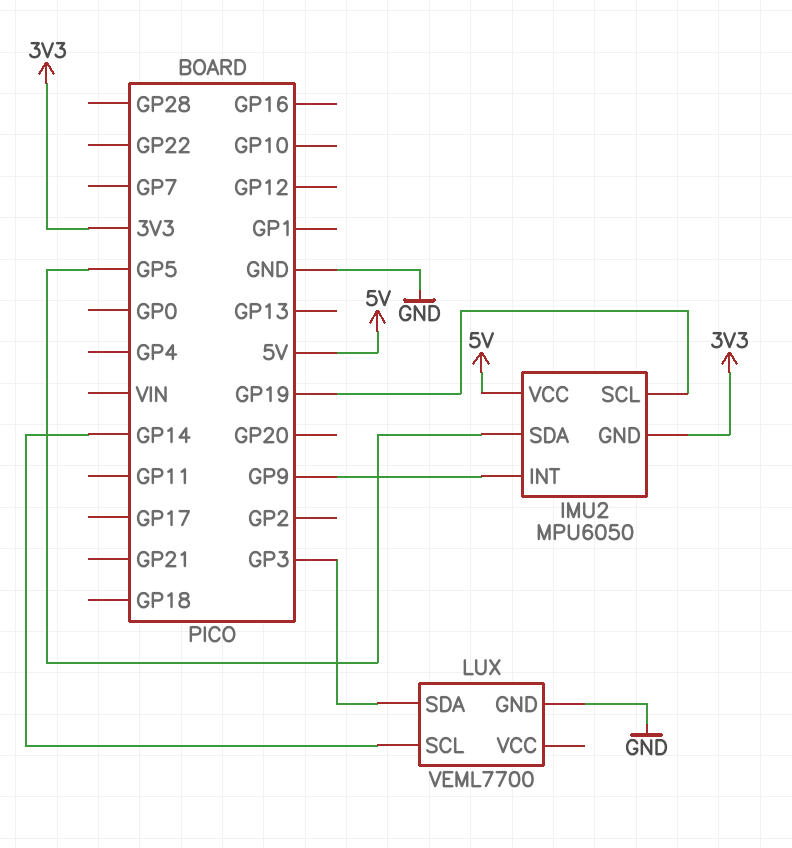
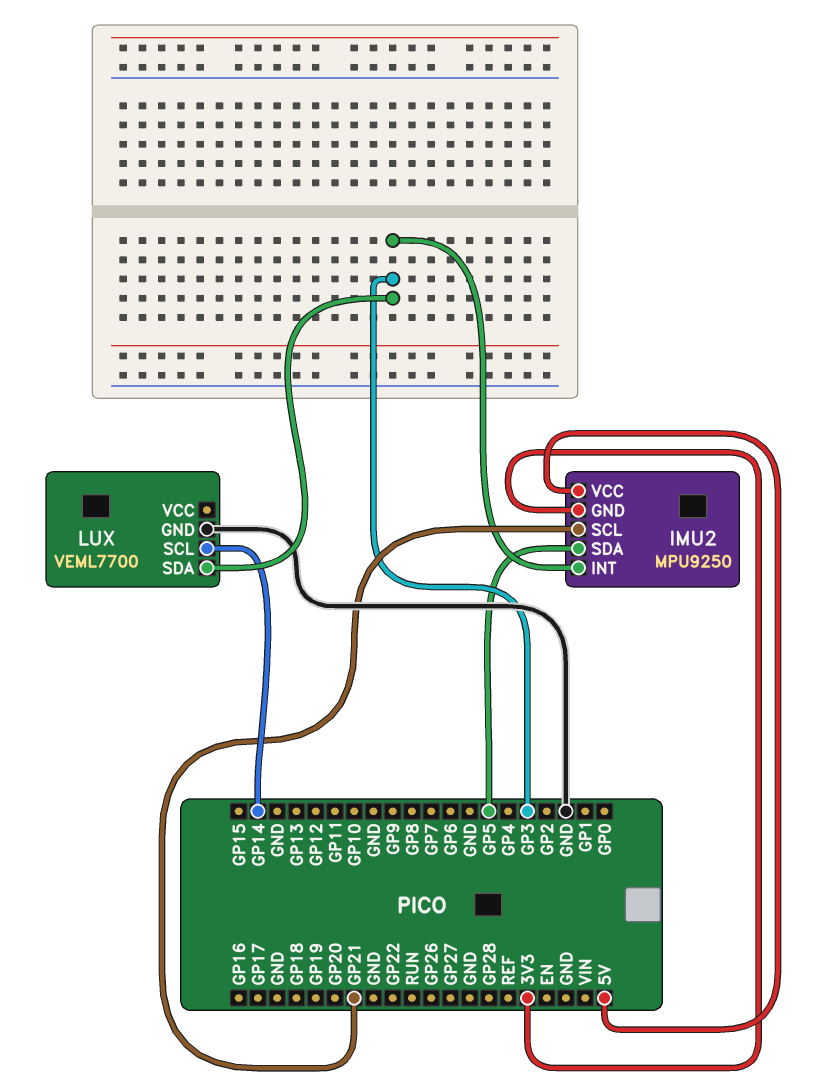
IMU2: MPU6050 -> MPU9250
IMU2 pin INT: GP9 -> GP3
IMU2 pin SCL: GP19 -> GP21

